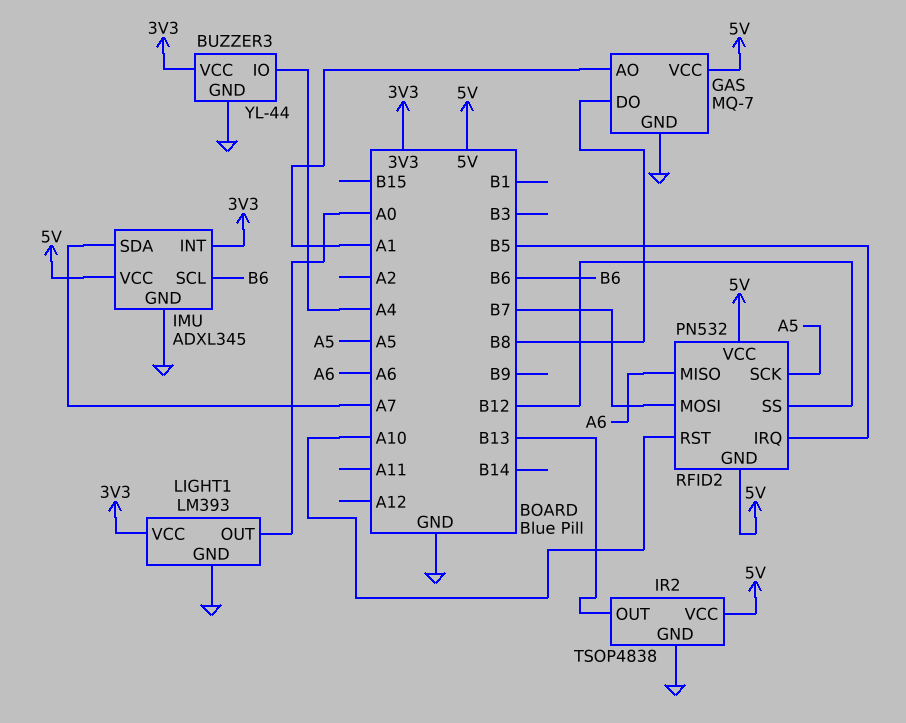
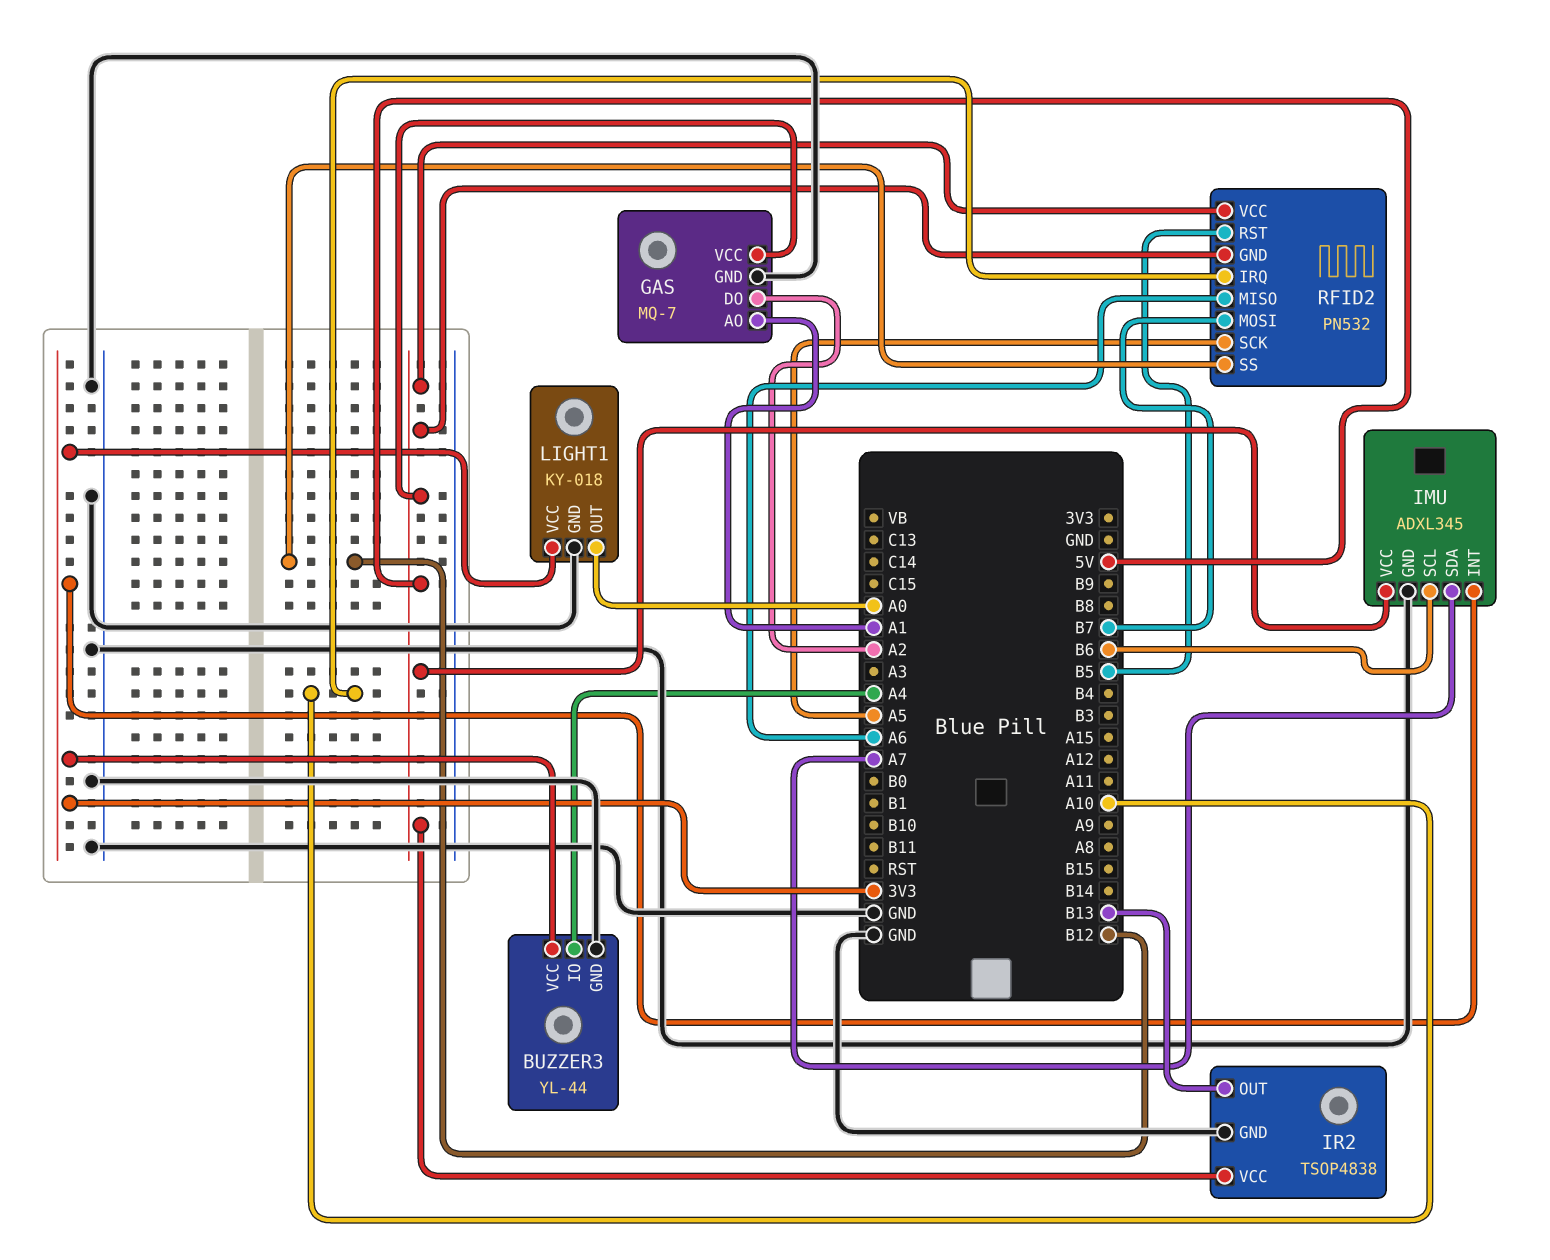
GAS pin DO: B8 -> A2
LIGHT1: LM393 -> KY-018
RFID2 pin IRQ: B5 -> A10
RFID2 pin RST: A10 -> B5

